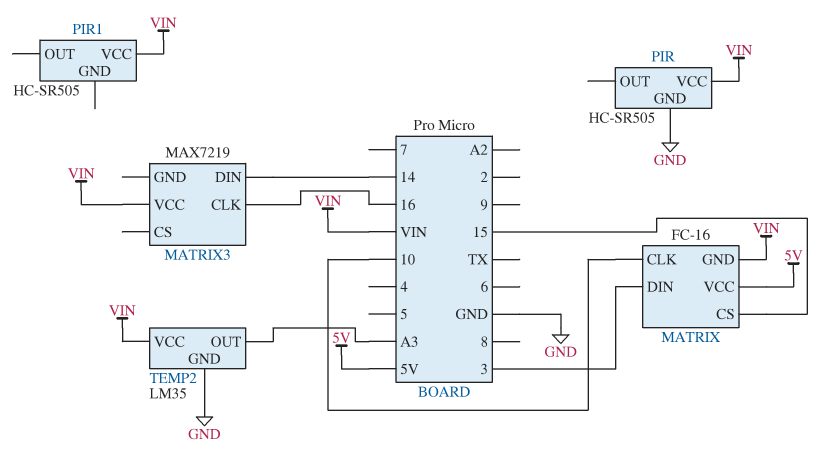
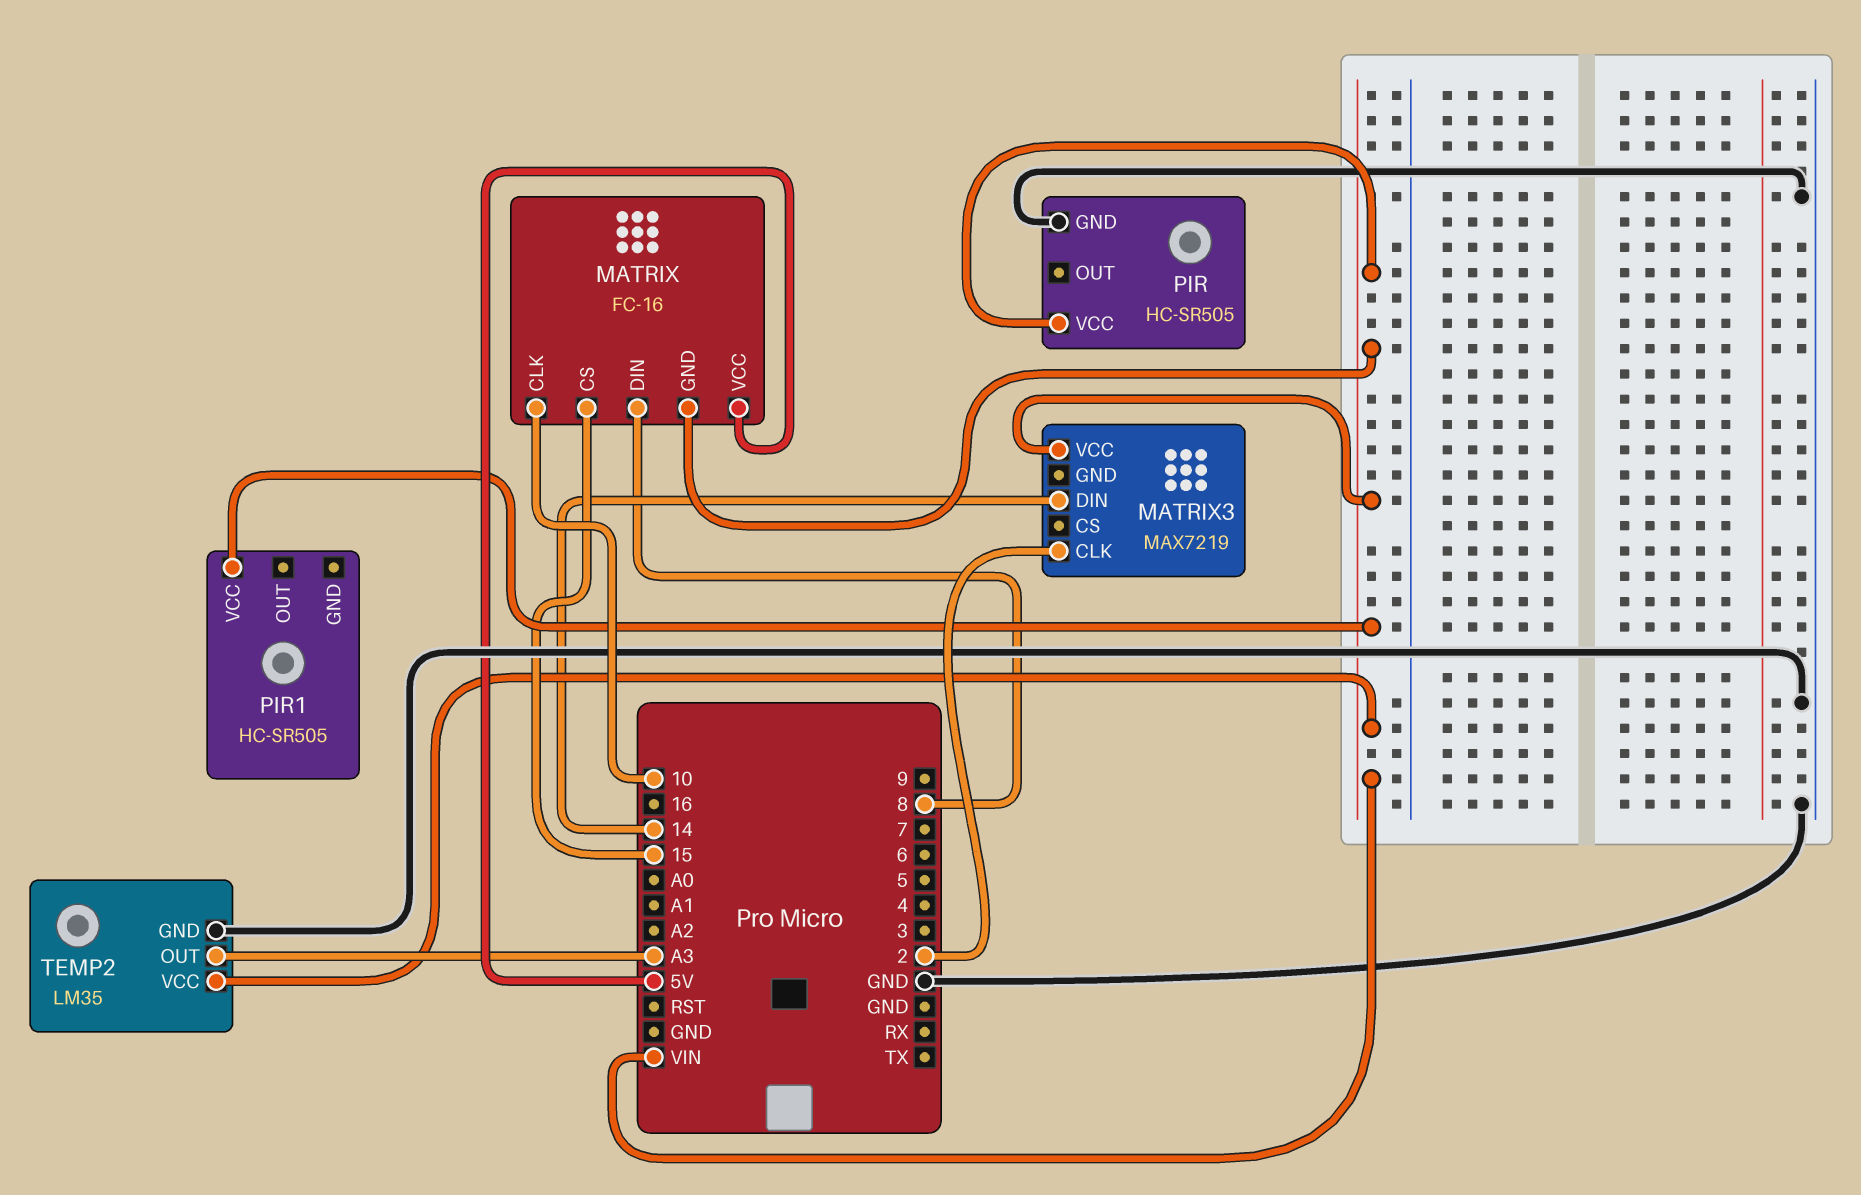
MATRIX pin DIN: 3 -> 8
MATRIX3 pin CLK: 16 -> 2

